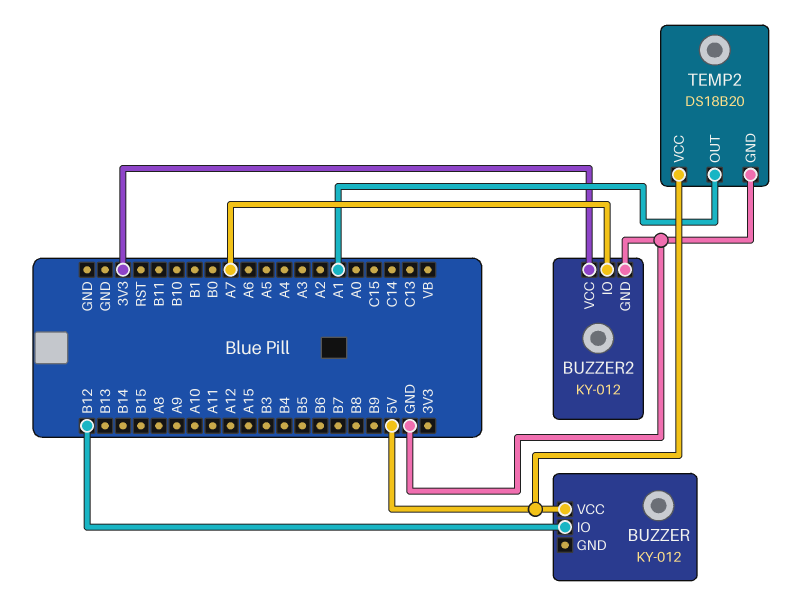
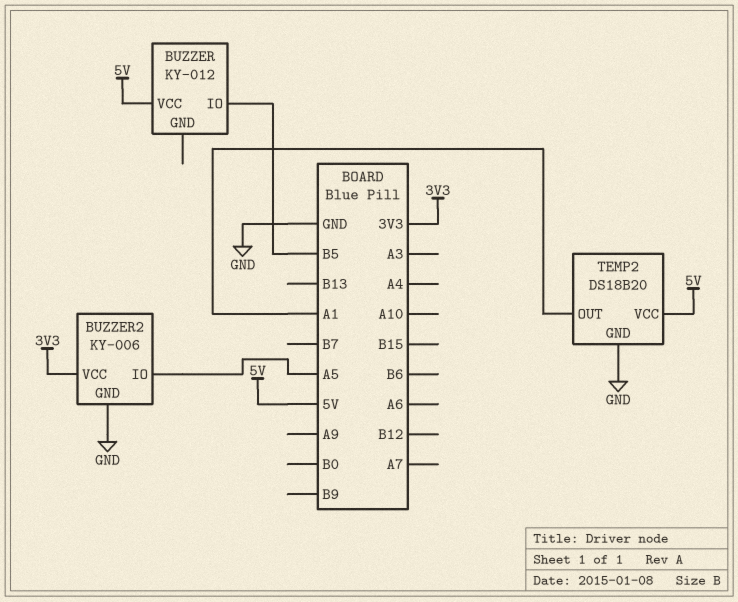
BUZZER pin IO: B12 -> B5
BUZZER2: KY-012 -> KY-006
BUZZER2 pin IO: A7 -> A5

